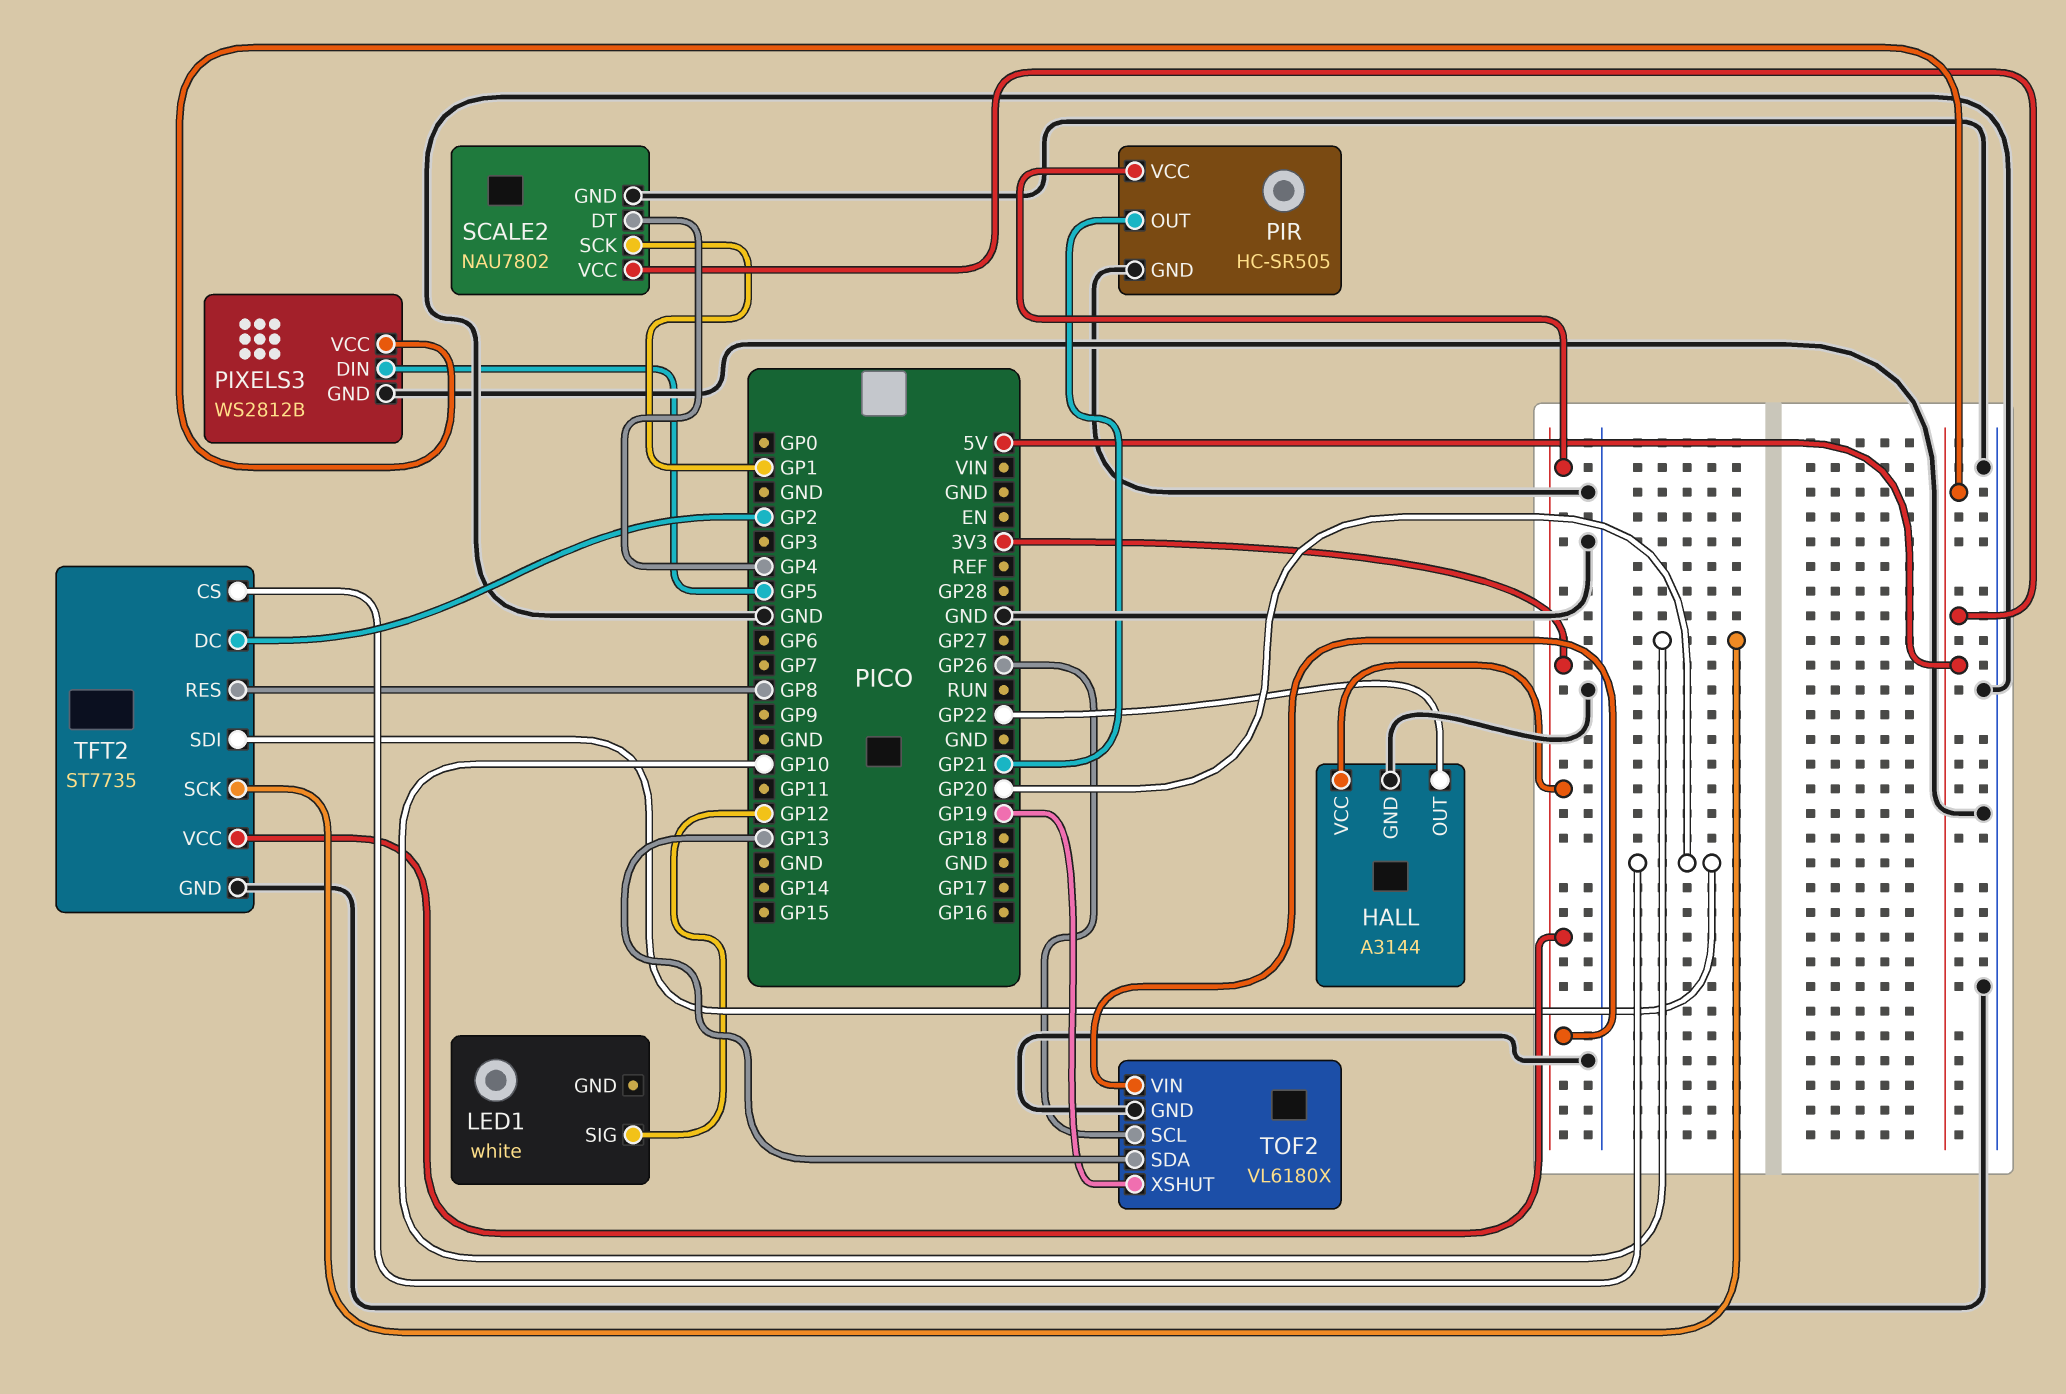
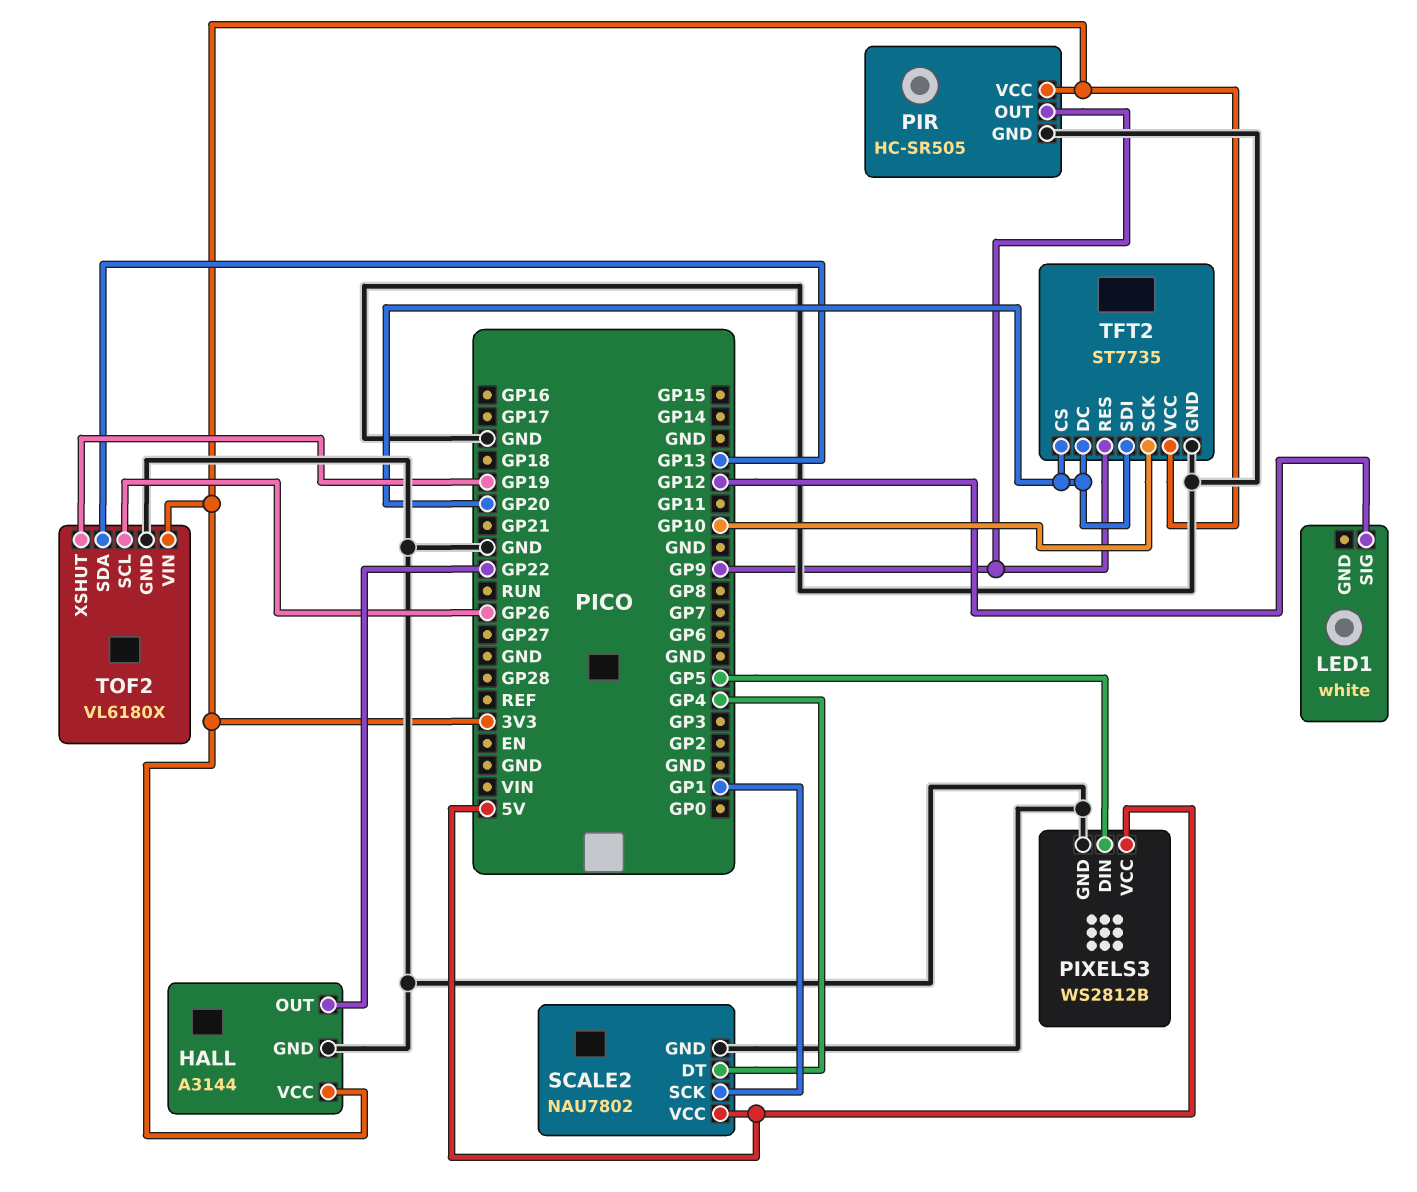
PIR pin OUT: GP21 -> GP9
TFT2 pin DC: GP2 -> GP20
TFT2 pin RES: GP8 -> GP9

